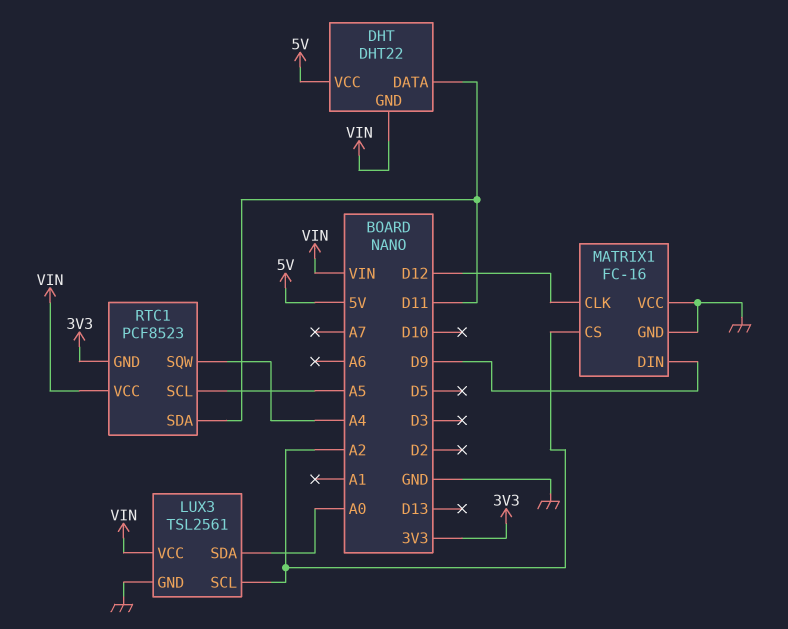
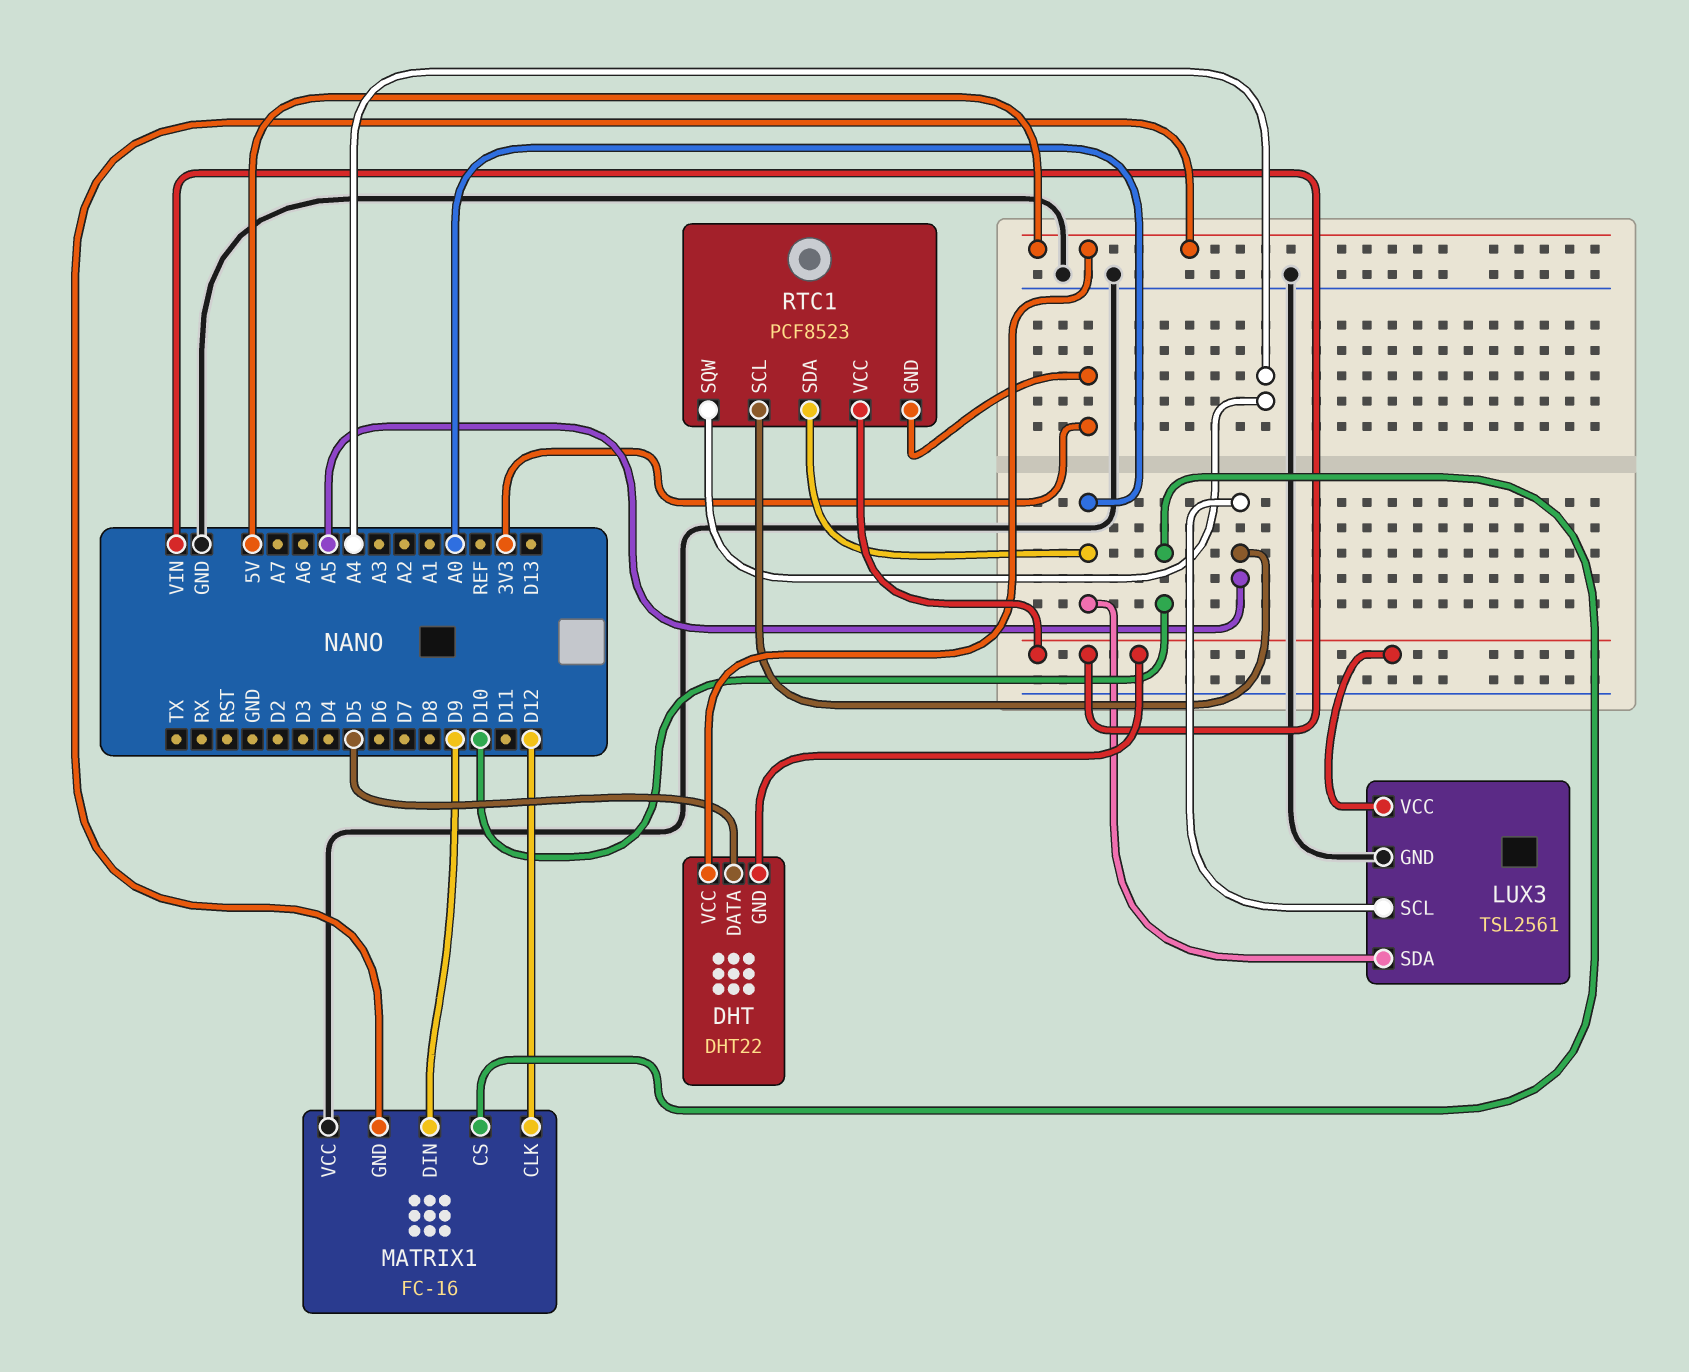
DHT pin DATA: D11 -> D5
LUX3 pin SCL: A2 -> A5
MATRIX1 pin CS: A2 -> D10
MATRIX1 pin GND: GND -> 5V
RTC1 pin SDA: D11 -> A0

